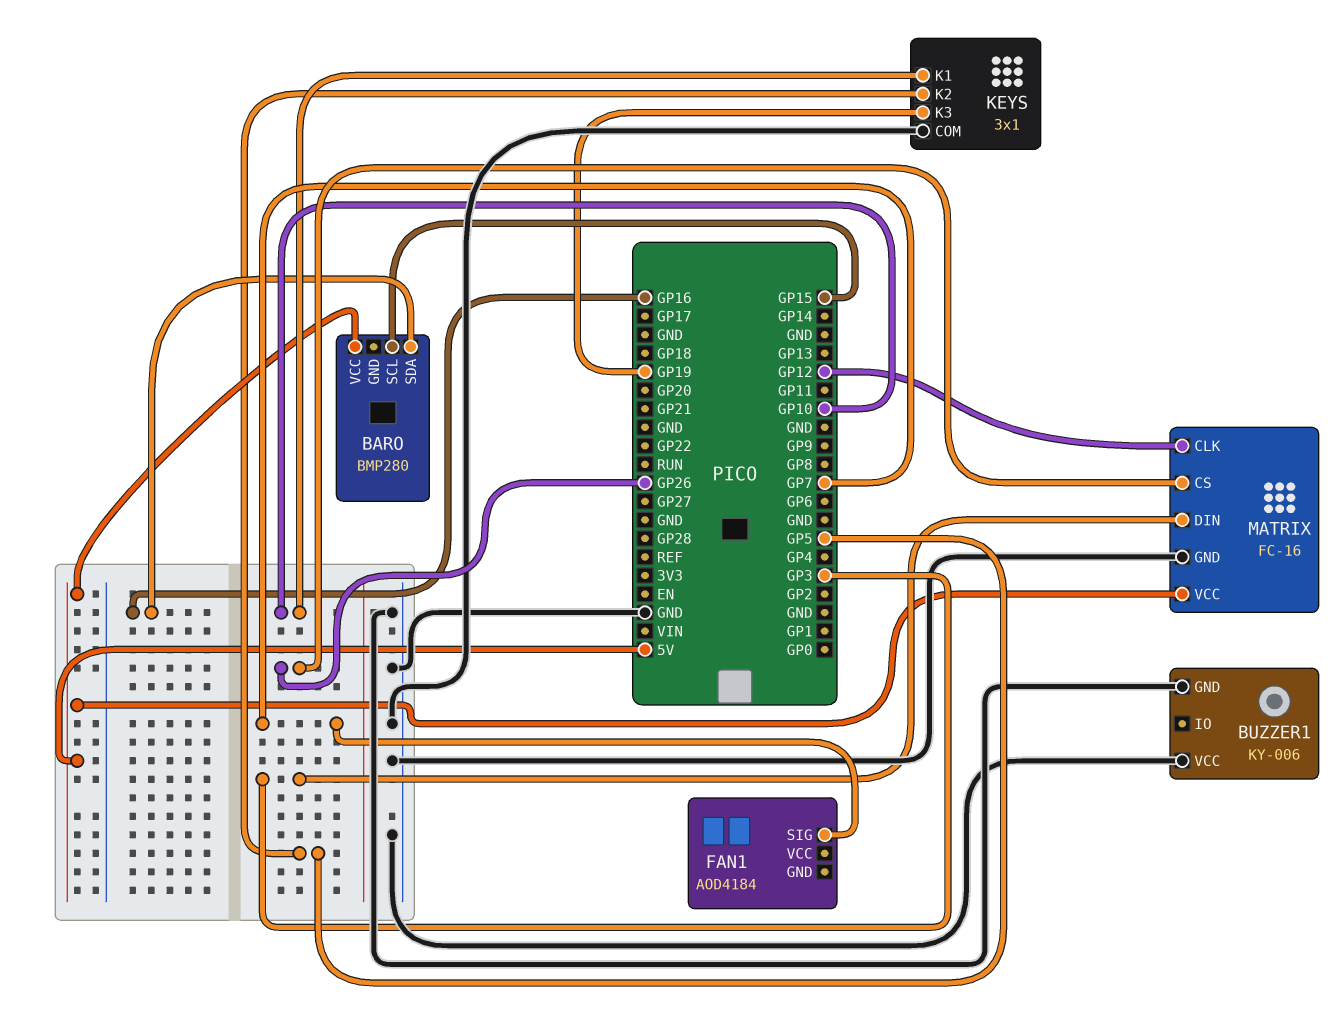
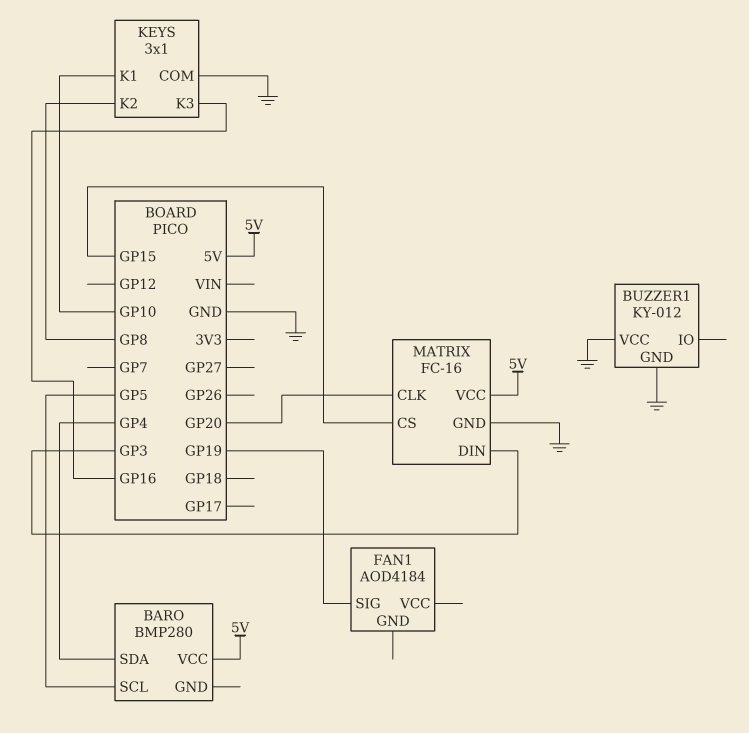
BARO pin SCL: GP15 -> GP5
BARO pin SDA: GP16 -> GP4
BUZZER1: KY-006 -> KY-012
FAN1 pin SIG: GP7 -> GP19
KEYS pin K2: GP5 -> GP8
KEYS pin K3: GP19 -> GP16
MATRIX pin CLK: GP12 -> GP20
MATRIX pin CS: GP26 -> GP15

